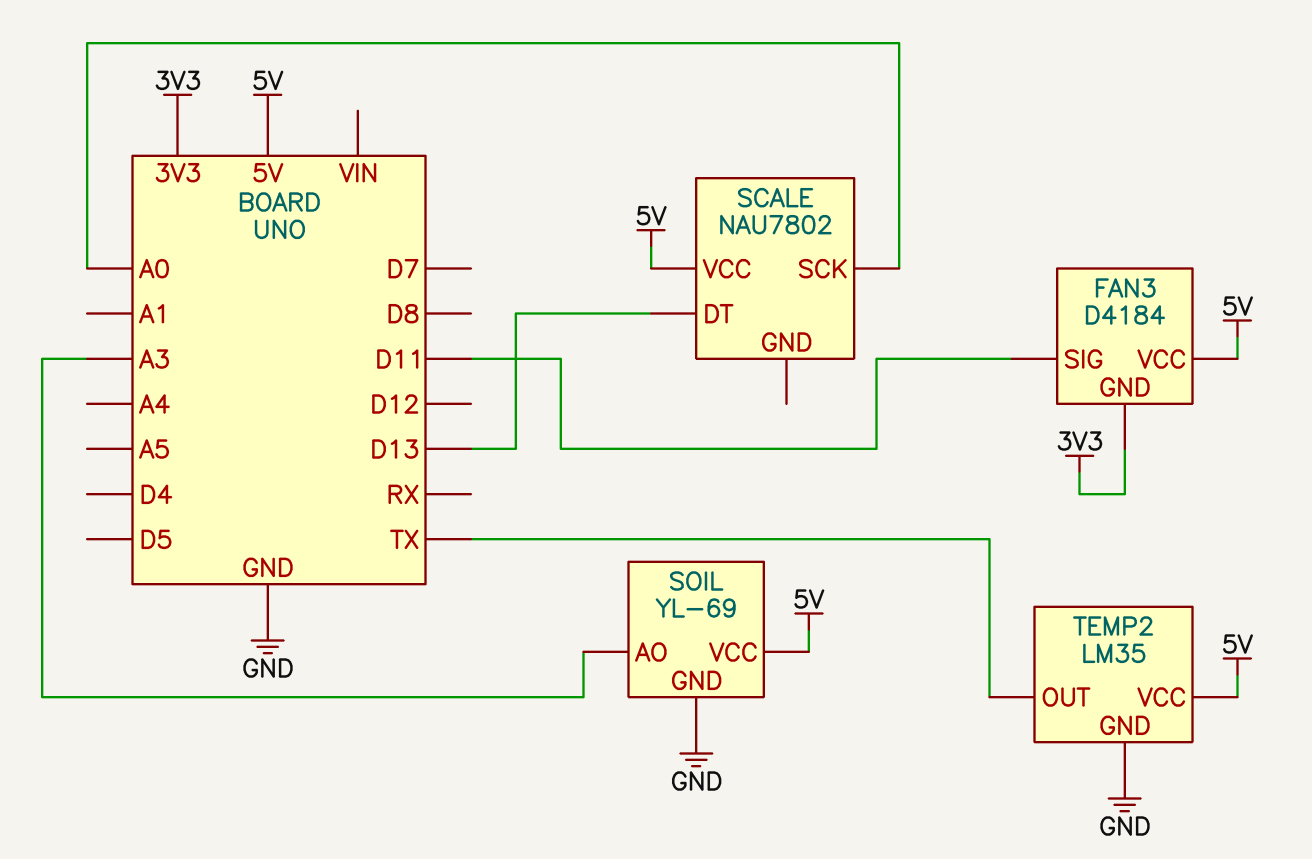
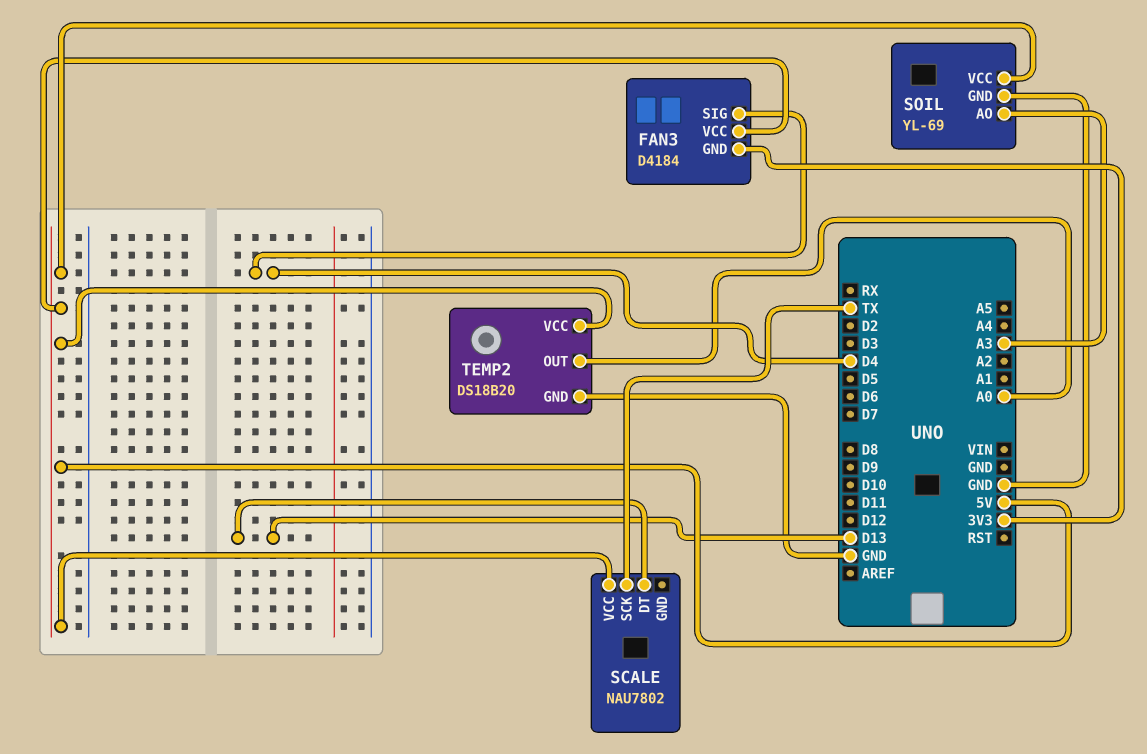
FAN3 pin SIG: D11 -> D4
SCALE pin SCK: A0 -> TX
TEMP2: LM35 -> DS18B20
TEMP2 pin OUT: TX -> A0

